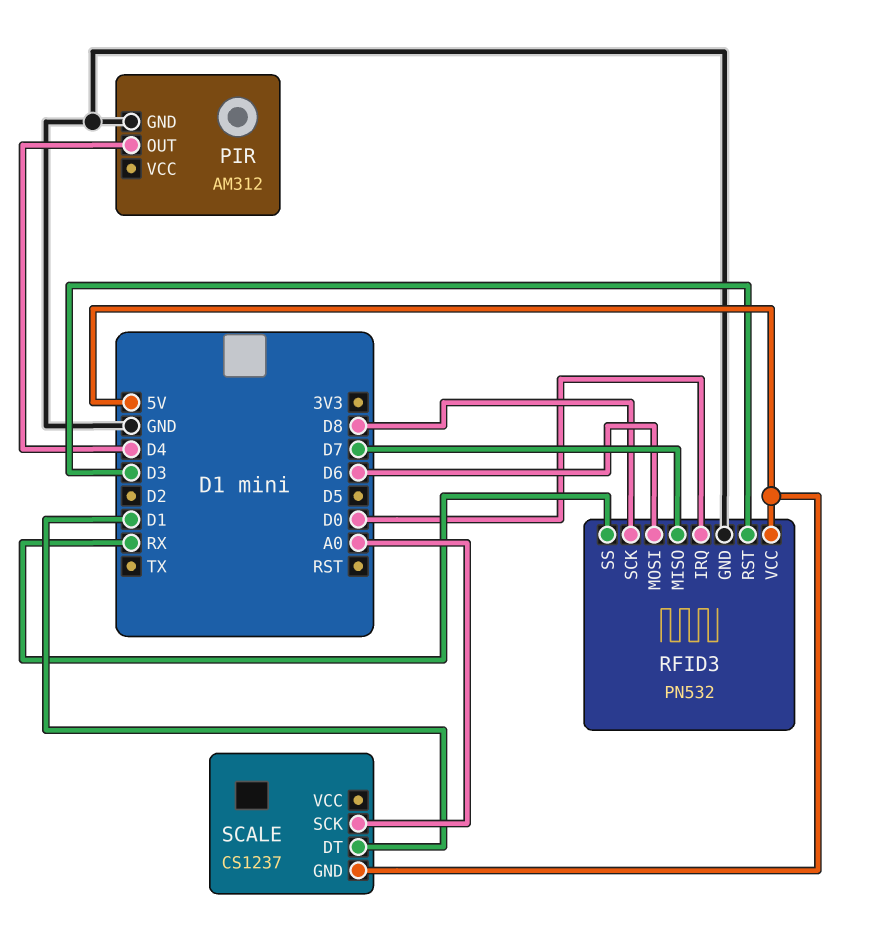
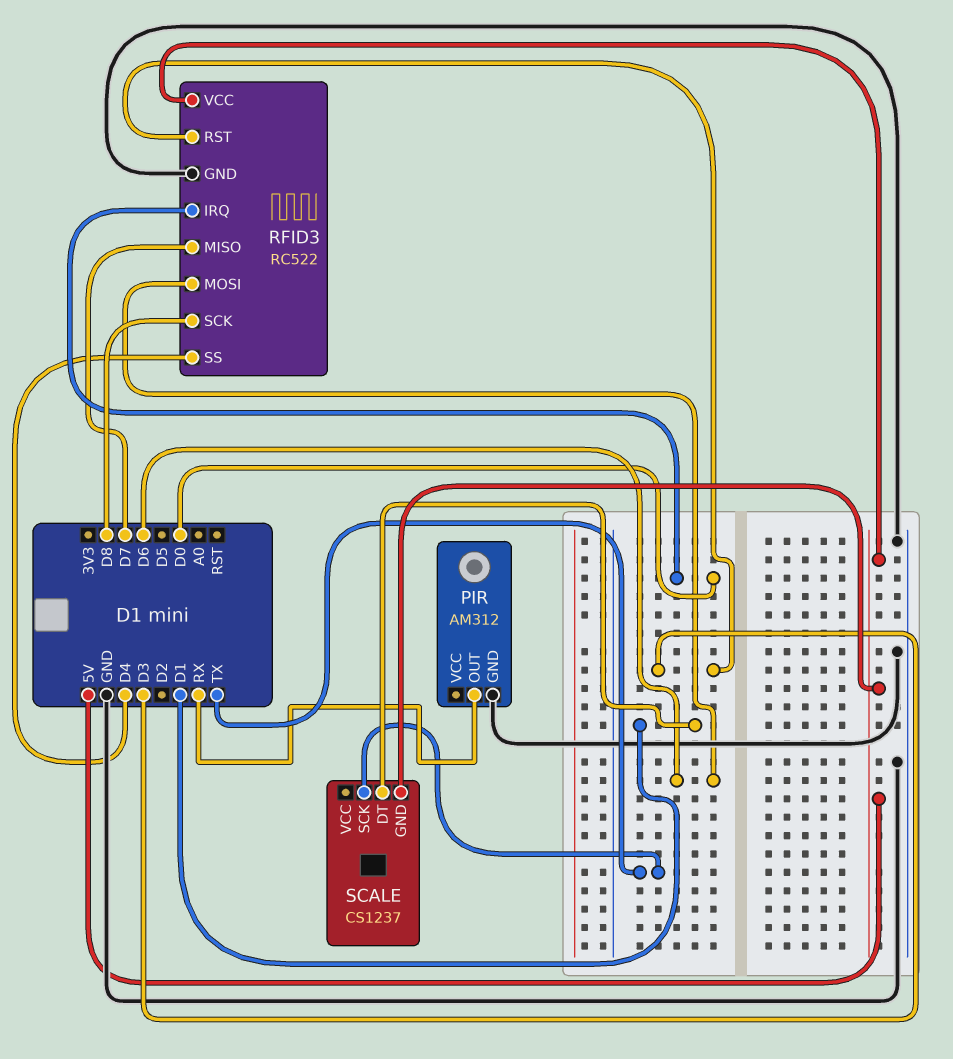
PIR pin OUT: D4 -> RX
RFID3: PN532 -> RC522
RFID3 pin SS: RX -> D4
SCALE pin SCK: A0 -> TX

